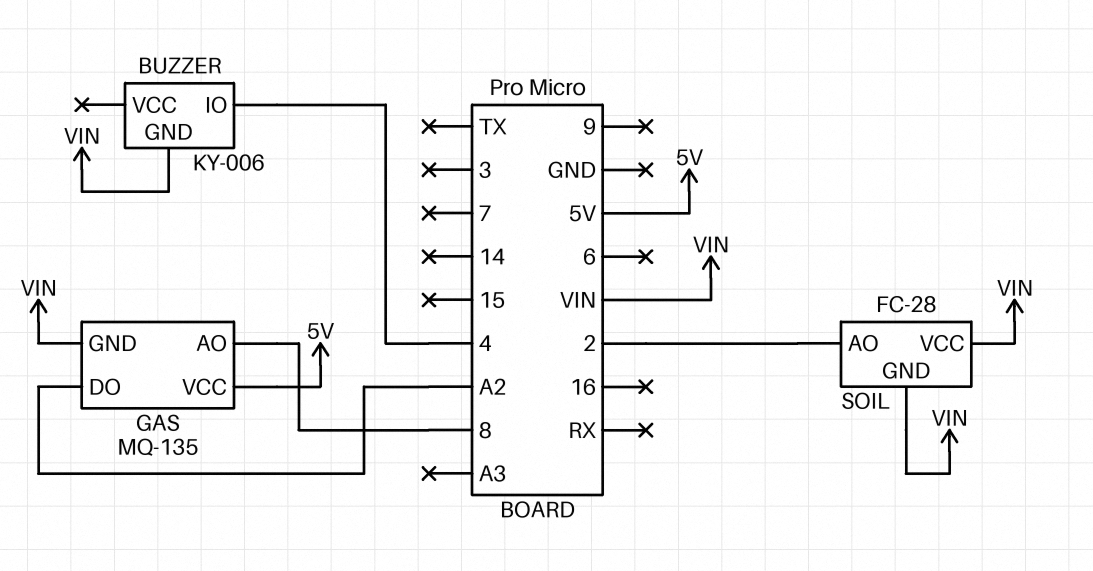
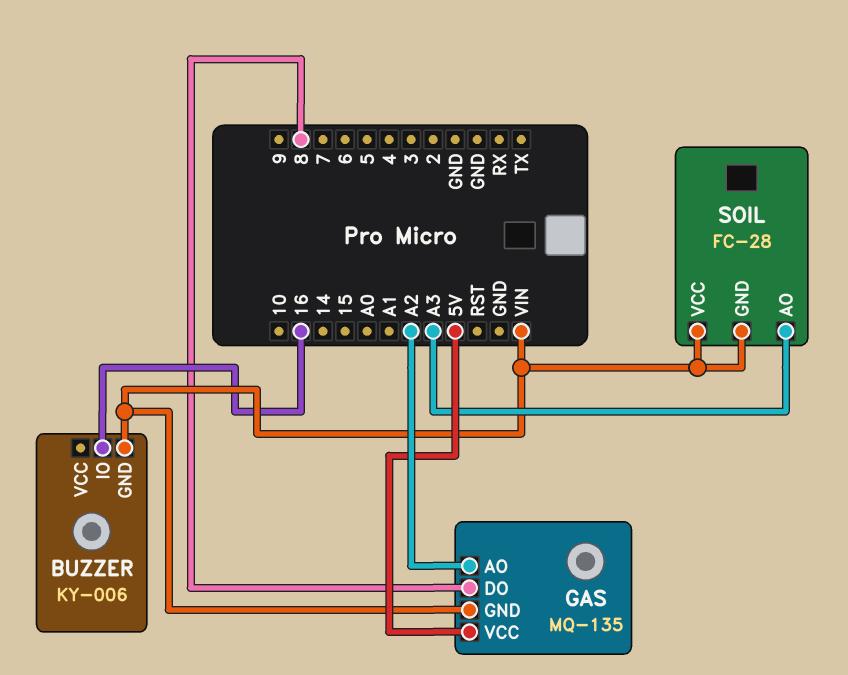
BUZZER pin IO: 4 -> 16
GAS pin AO: 8 -> A2
GAS pin DO: A2 -> 8
SOIL pin AO: 2 -> A3

